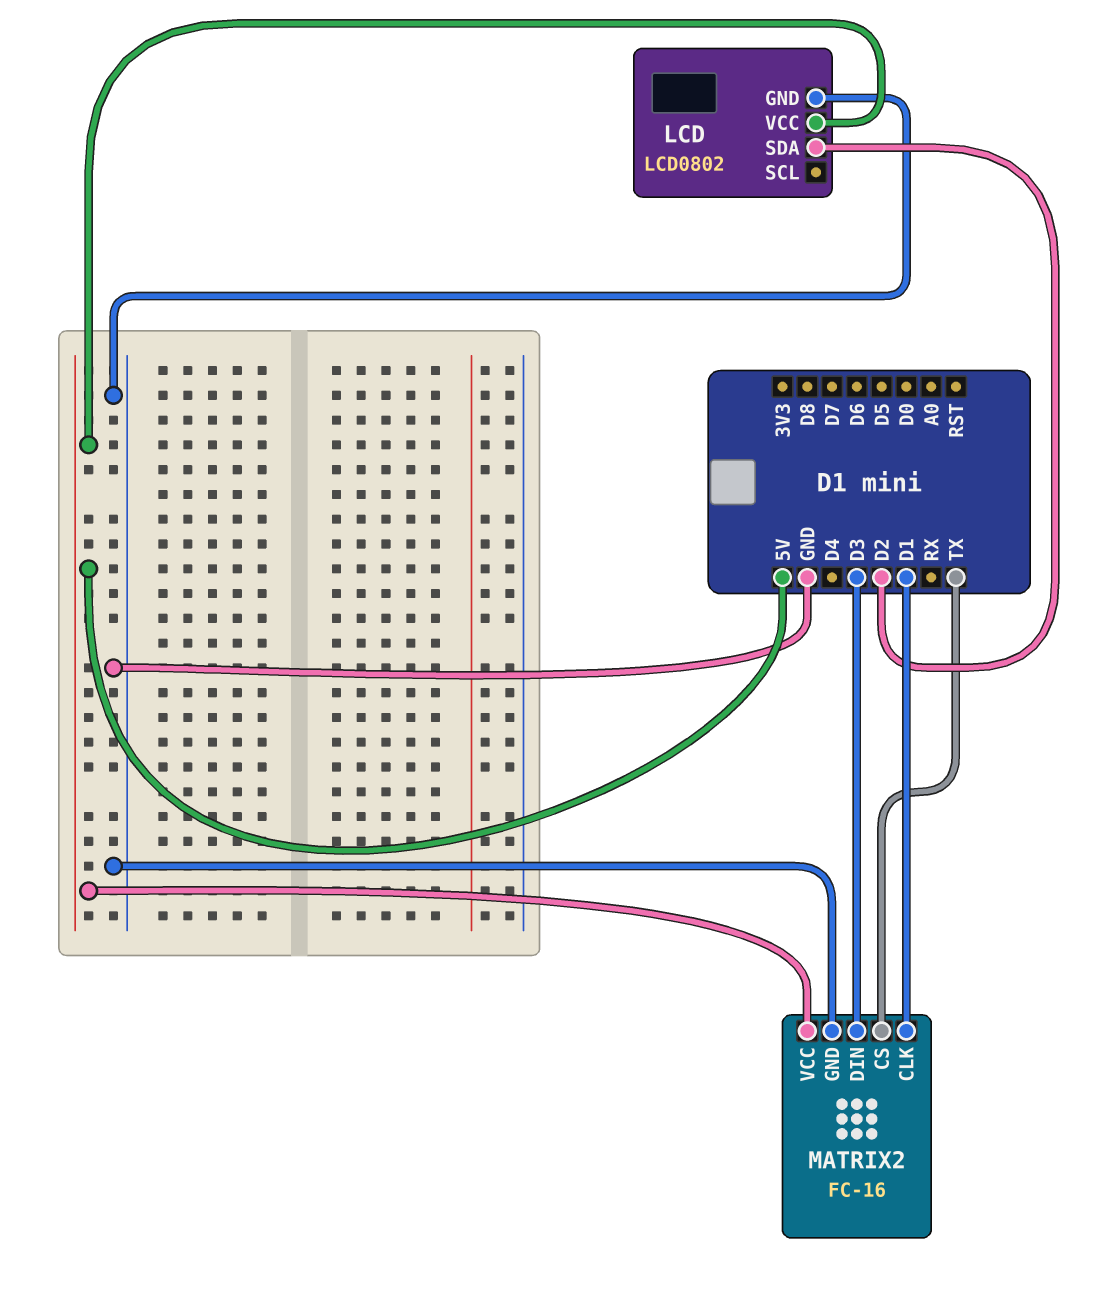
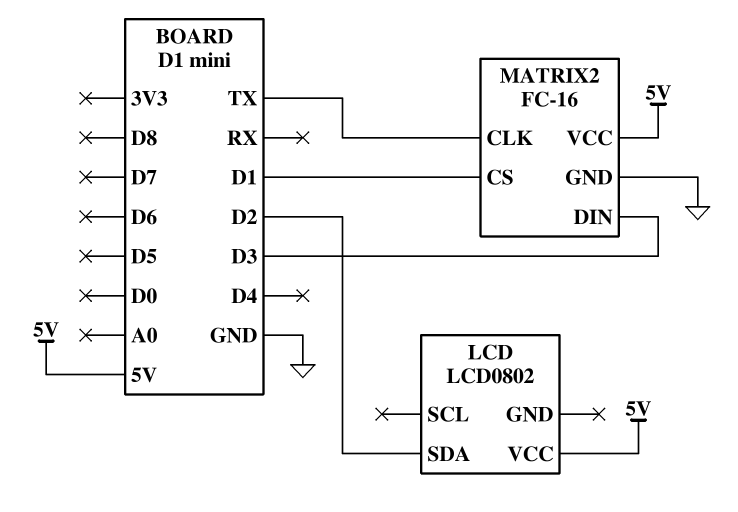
LCD pin GND: GND -> none
MATRIX2 pin CLK: D1 -> TX
MATRIX2 pin CS: TX -> D1

